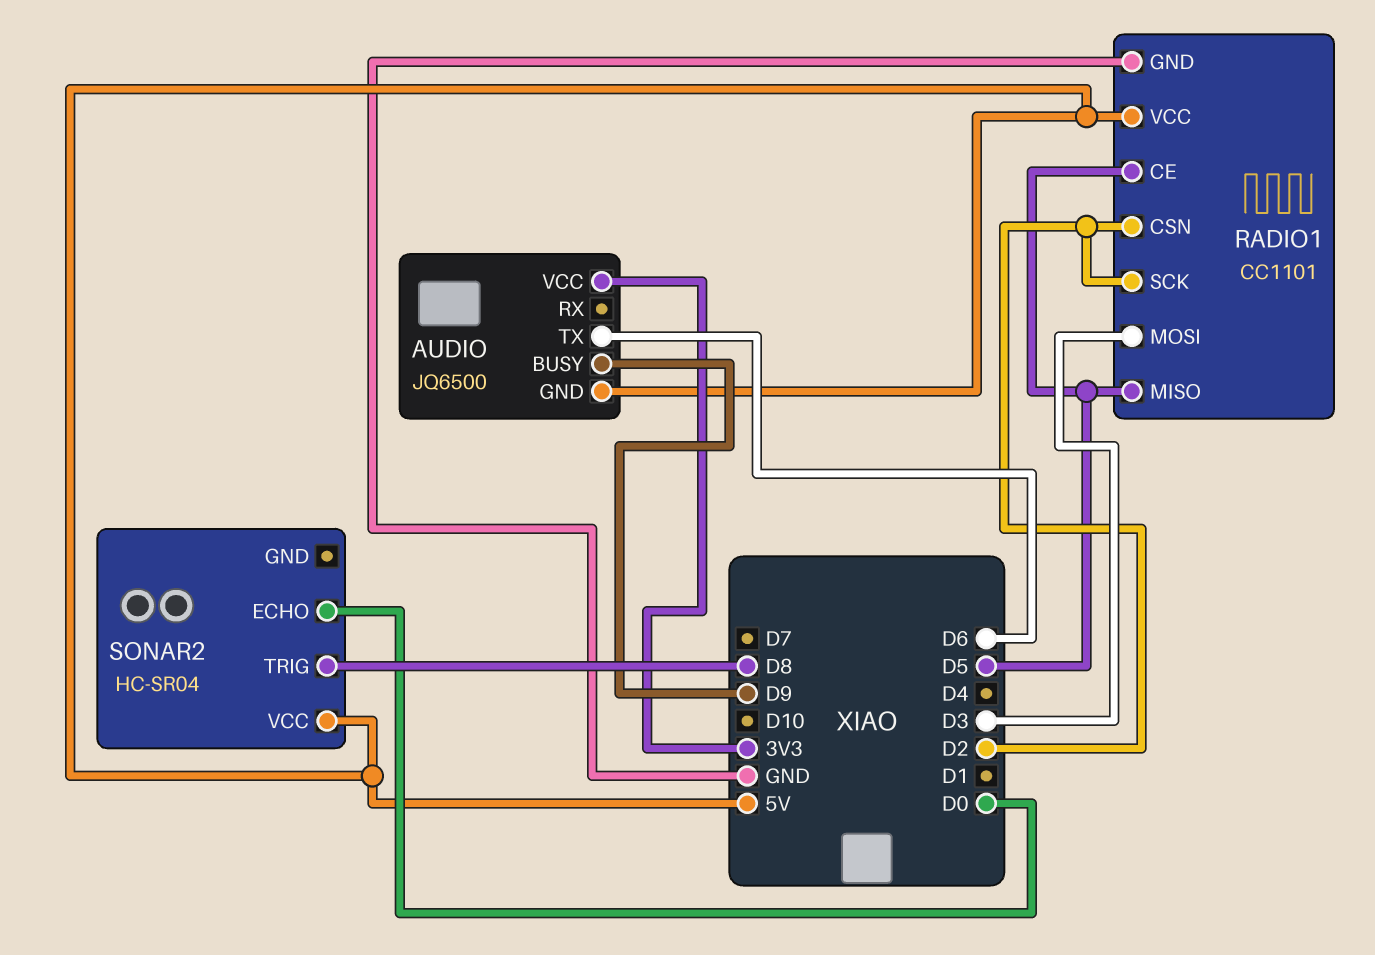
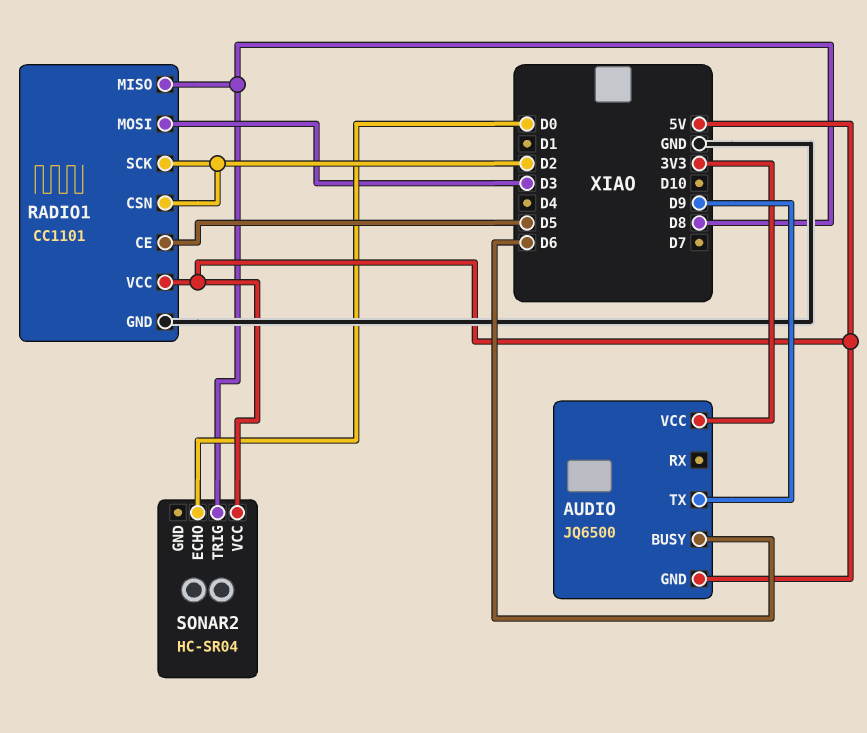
AUDIO pin BUSY: D9 -> D6
AUDIO pin TX: D6 -> D9
RADIO1 pin MISO: D5 -> D8

